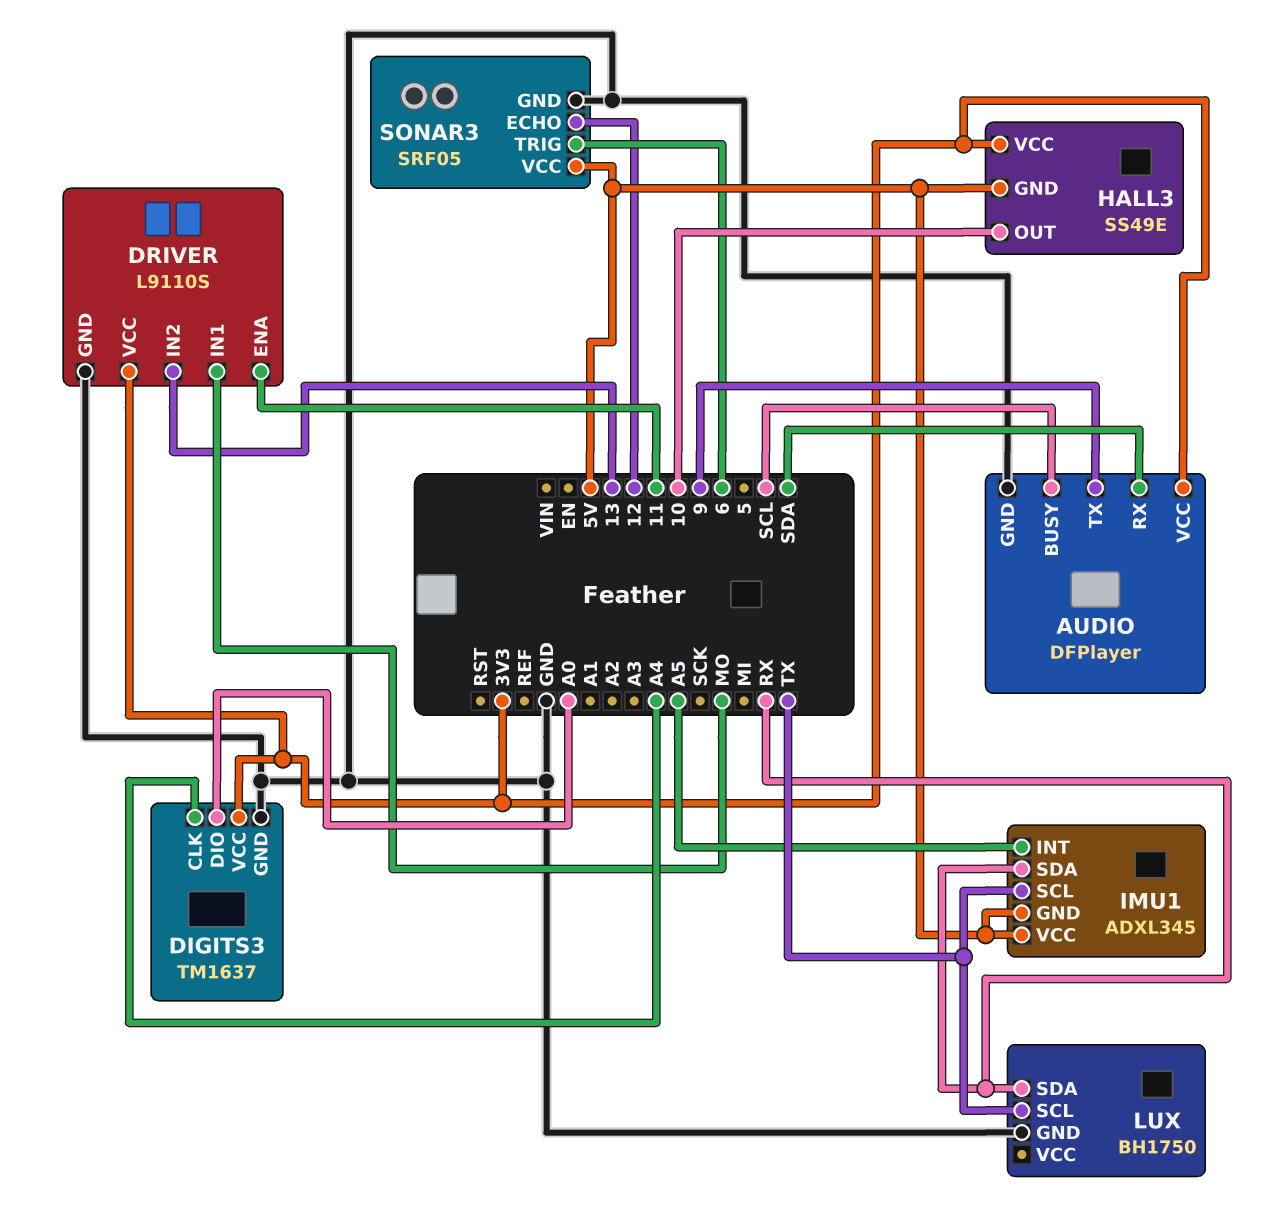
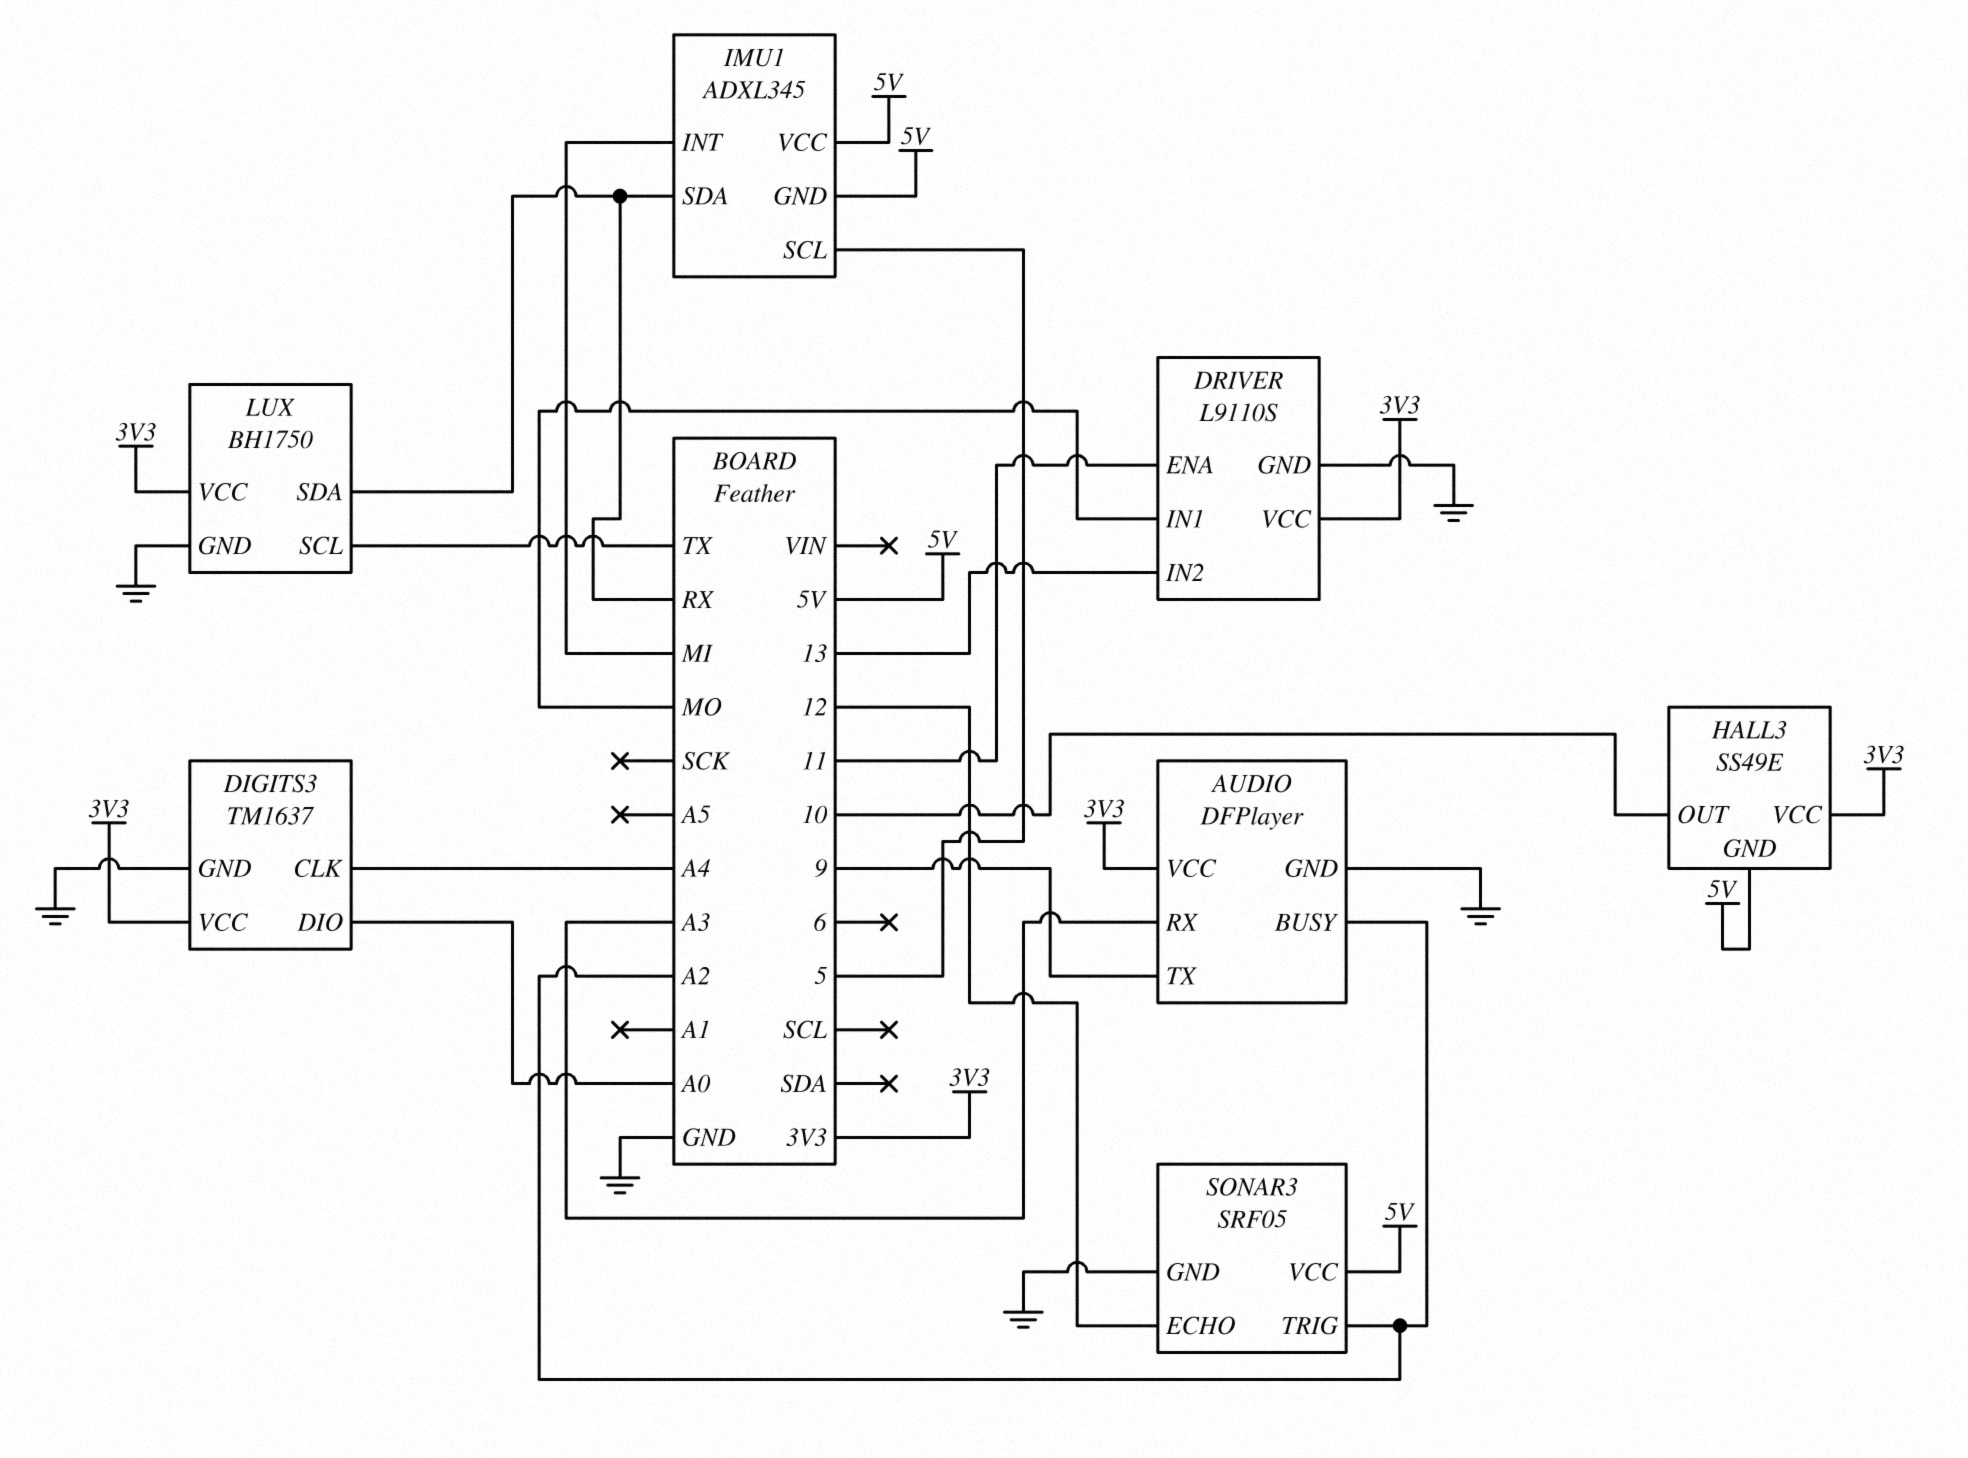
AUDIO pin BUSY: SCL -> A2
AUDIO pin RX: SDA -> A3
IMU1 pin INT: A5 -> MI
IMU1 pin SCL: TX -> 5
LUX pin VCC: none -> 3V3
SONAR3 pin TRIG: 6 -> A2

